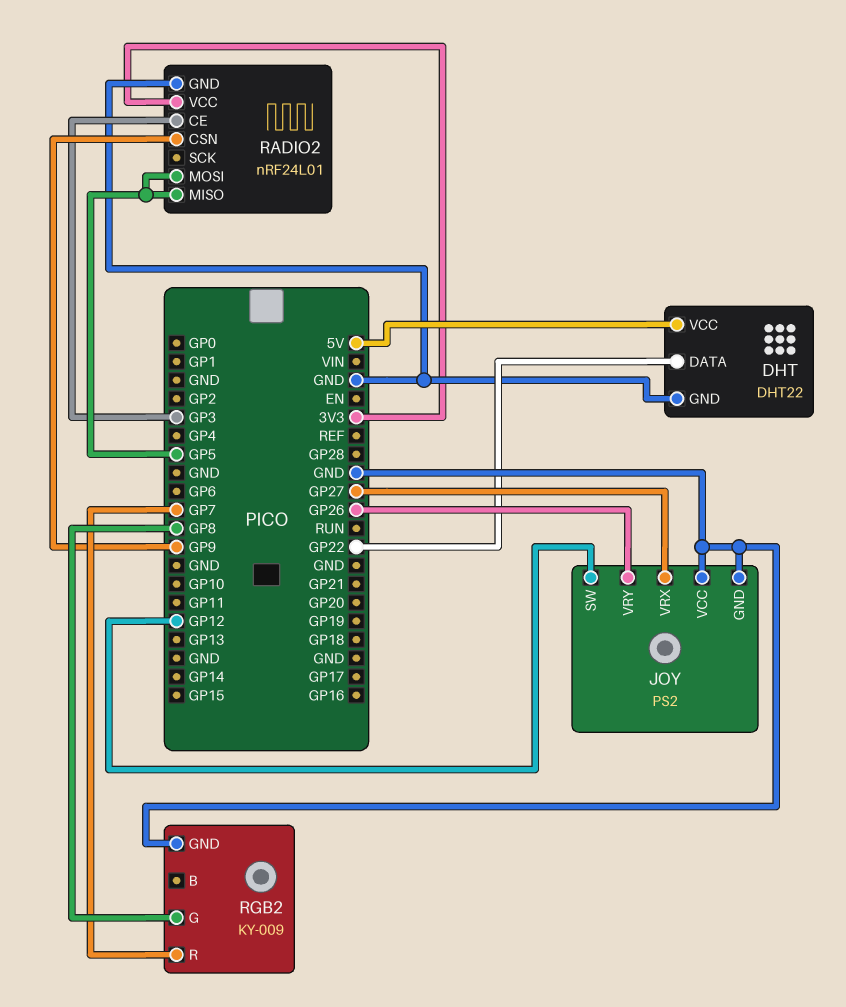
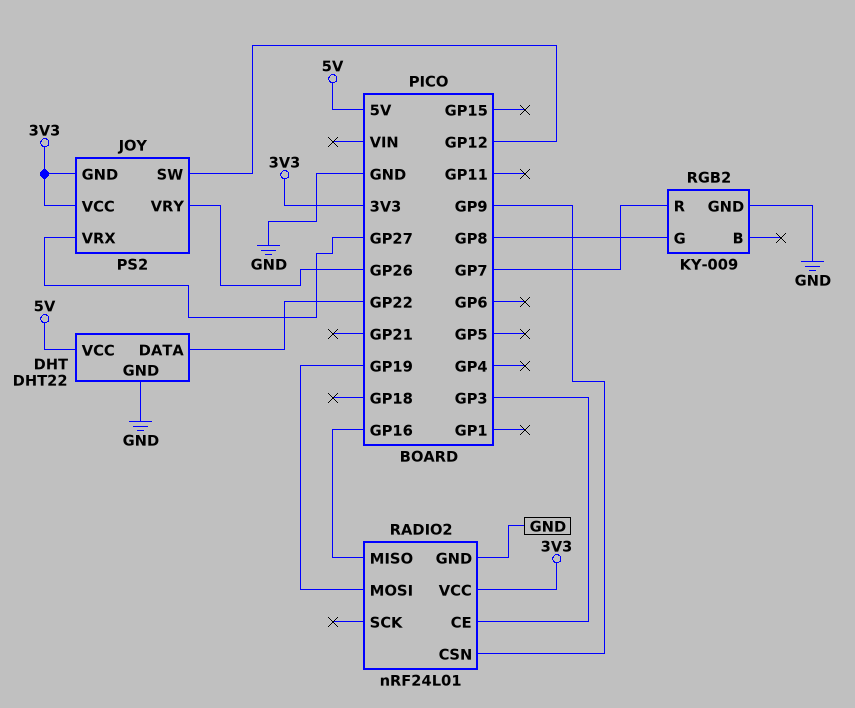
JOY pin GND: GND -> 3V3
JOY pin VCC: GND -> 3V3
RADIO2 pin MISO: GP5 -> GP16
RADIO2 pin MOSI: GP5 -> GP19

